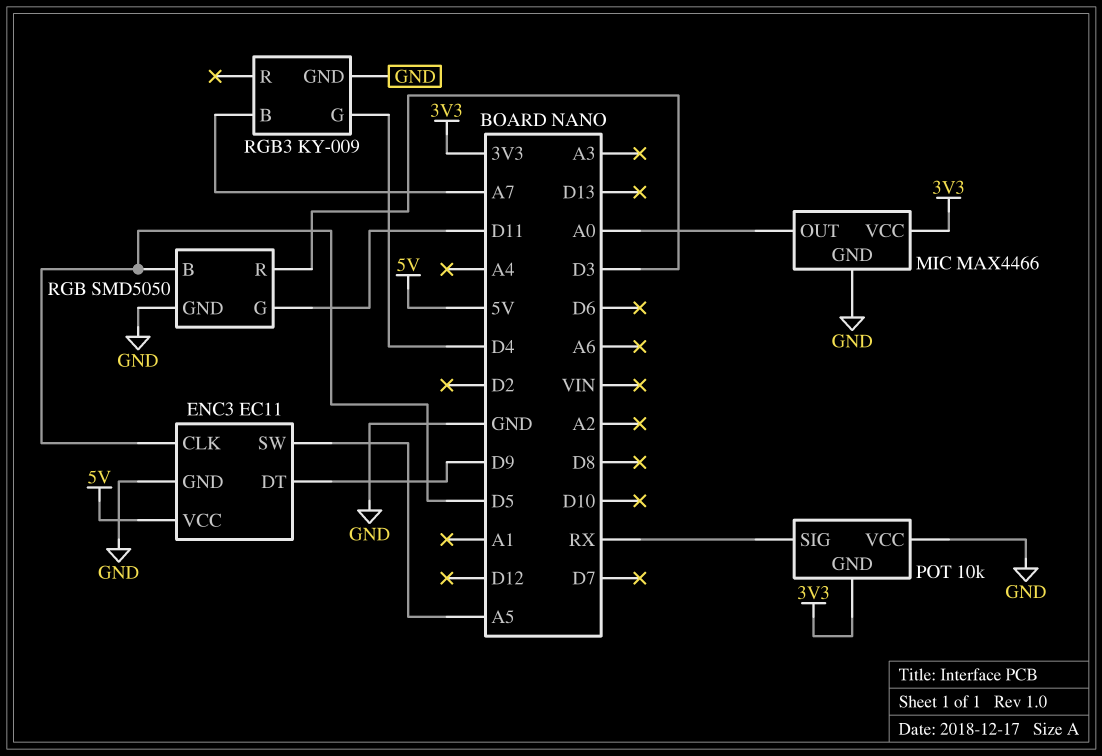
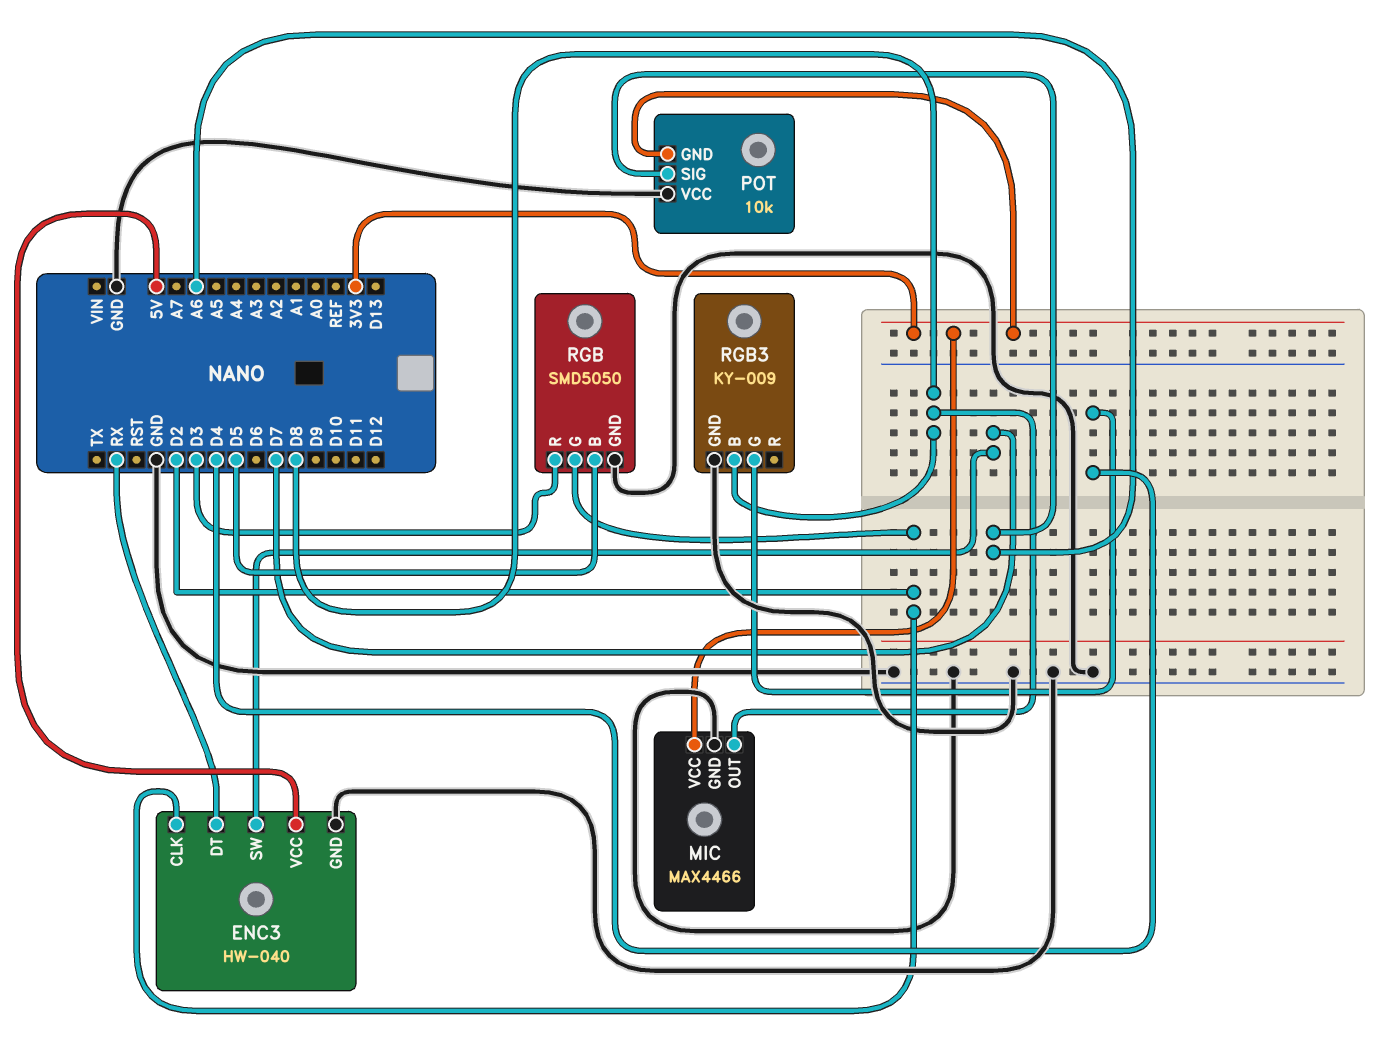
ENC3: EC11 -> HW-040
ENC3 pin CLK: D5 -> D2
ENC3 pin DT: D9 -> RX
ENC3 pin SW: A5 -> D7
MIC pin OUT: A0 -> D8
POT pin SIG: RX -> A6
RGB pin G: D11 -> D2
RGB3 pin B: A7 -> D8

